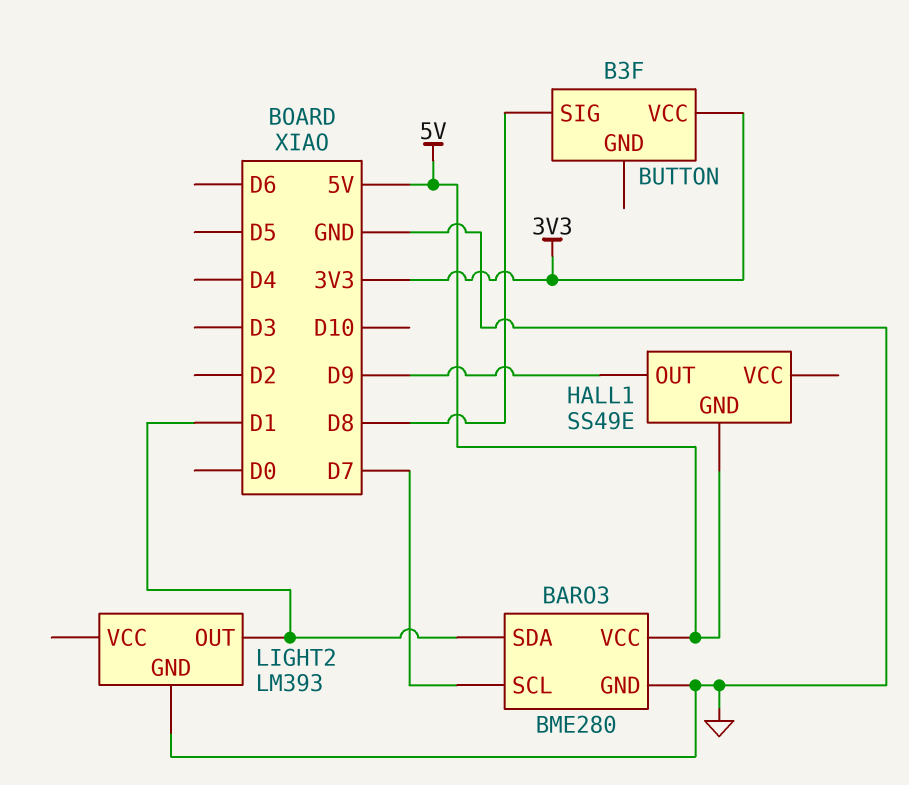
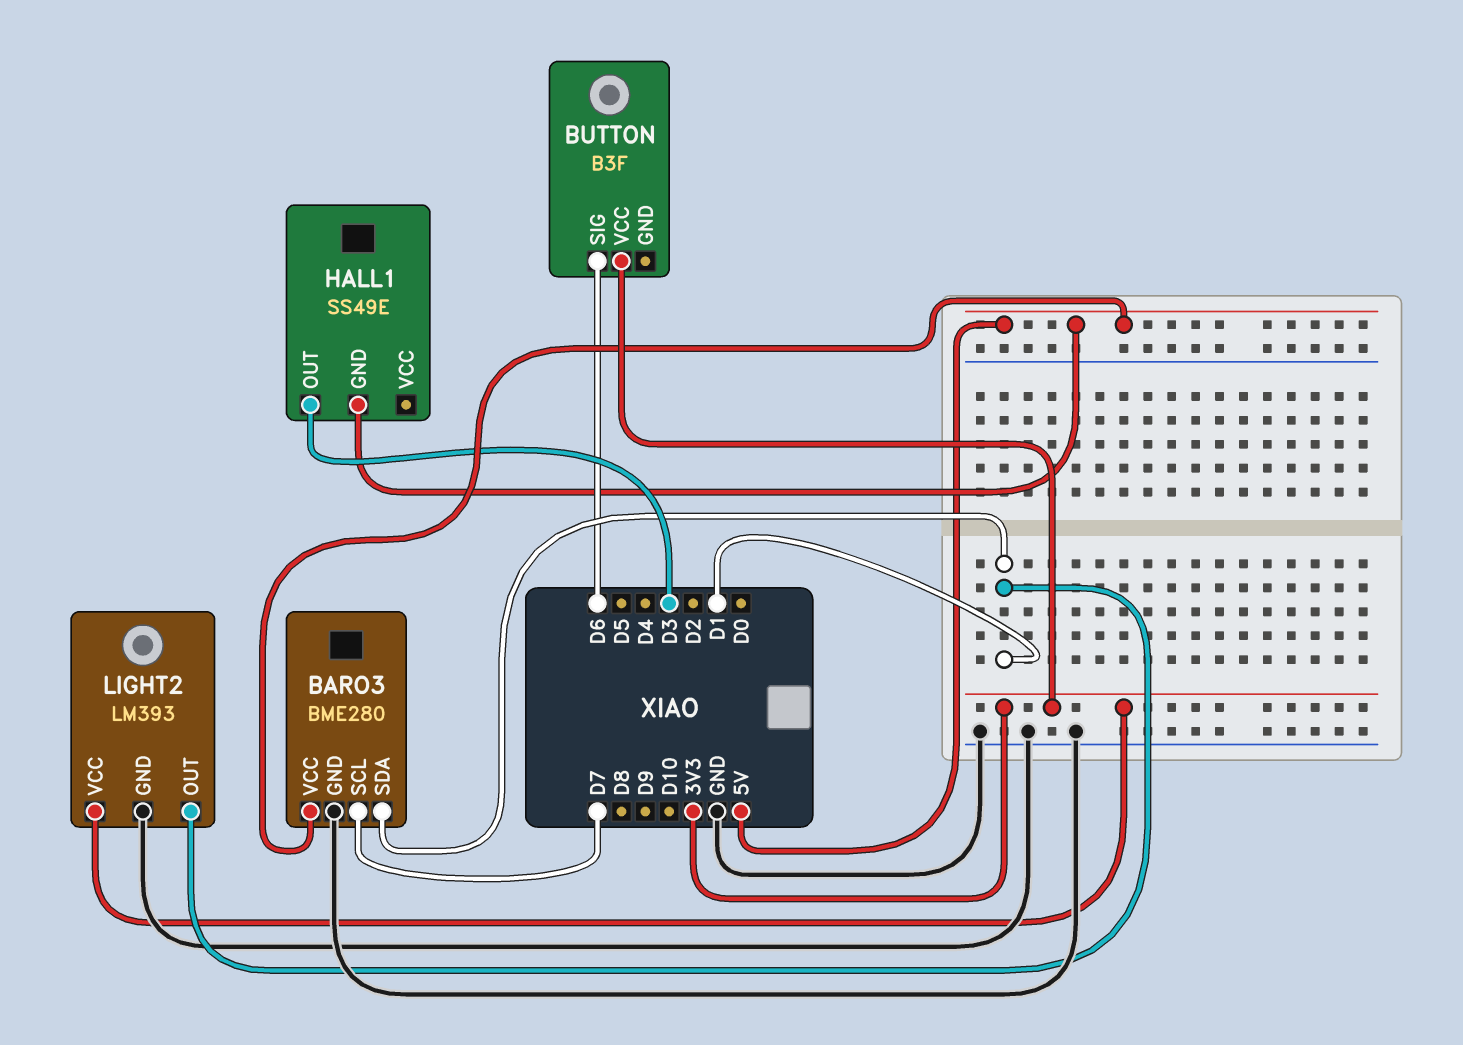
BUTTON pin SIG: D8 -> D6
HALL1 pin OUT: D9 -> D3
LIGHT2 pin VCC: none -> 3V3

